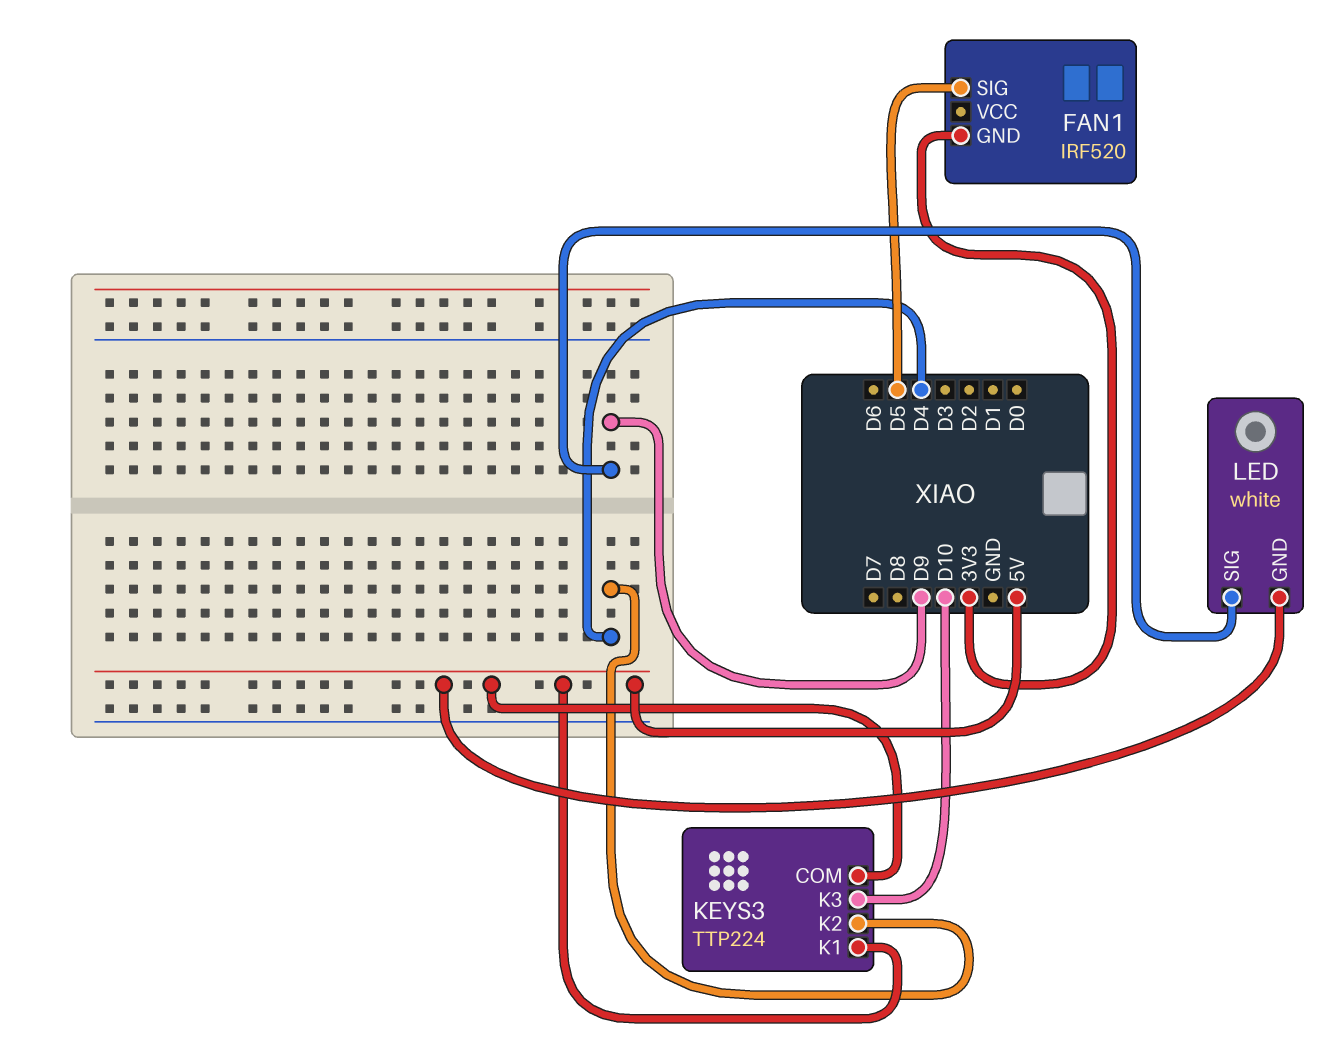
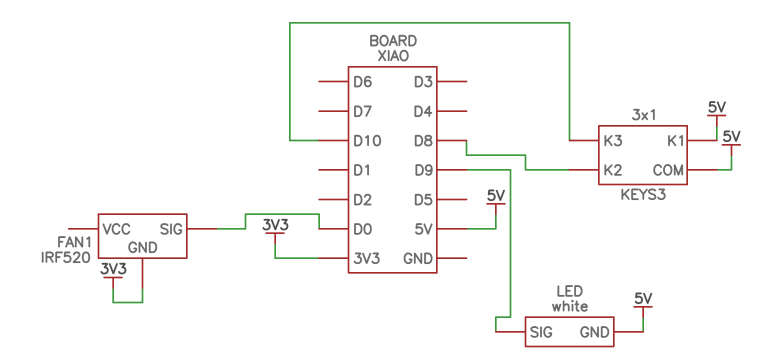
FAN1 pin SIG: D5 -> D0
KEYS3: TTP224 -> 3x1
KEYS3 pin K2: D4 -> D8

